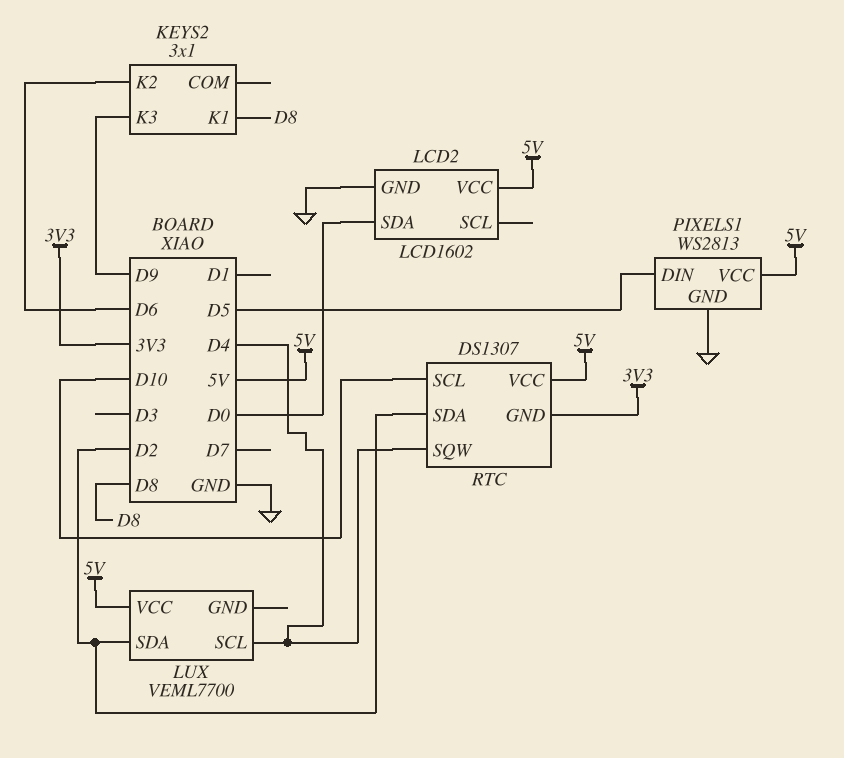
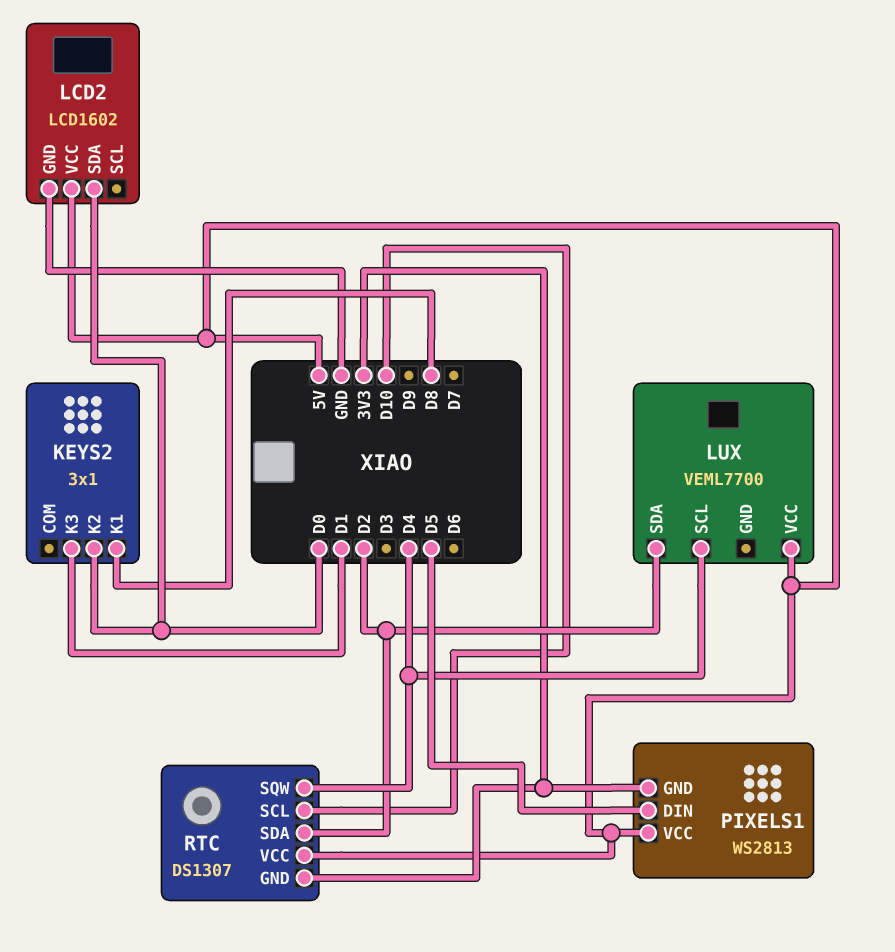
KEYS2 pin K2: D6 -> D0
KEYS2 pin K3: D9 -> D1
PIXELS1 pin GND: GND -> 3V3

